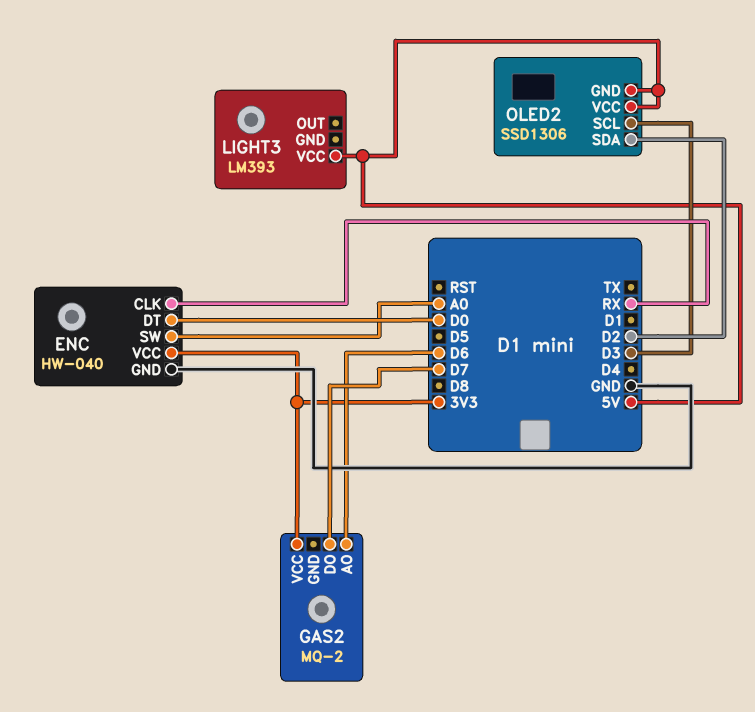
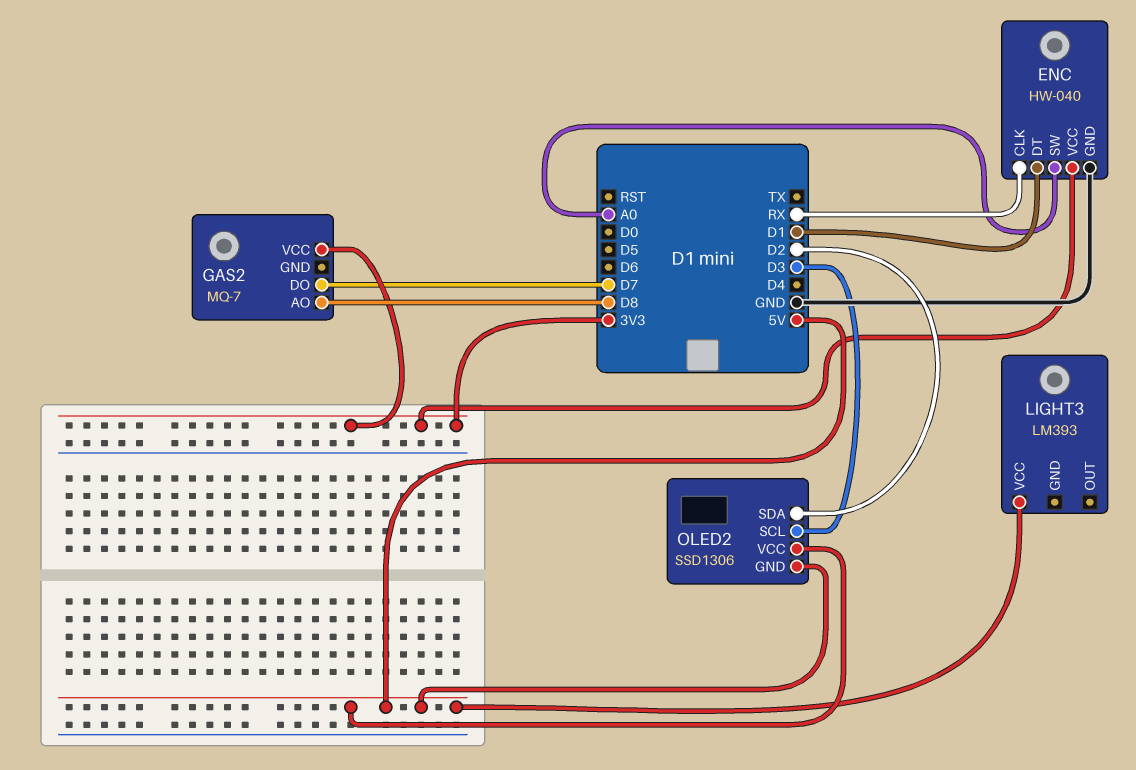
ENC pin DT: D0 -> D1
GAS2: MQ-2 -> MQ-7
GAS2 pin AO: D6 -> D8

